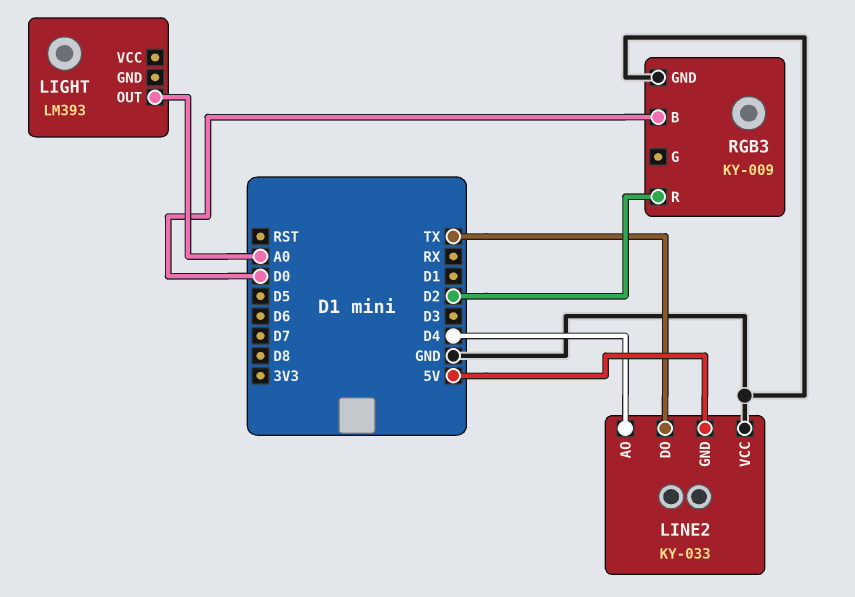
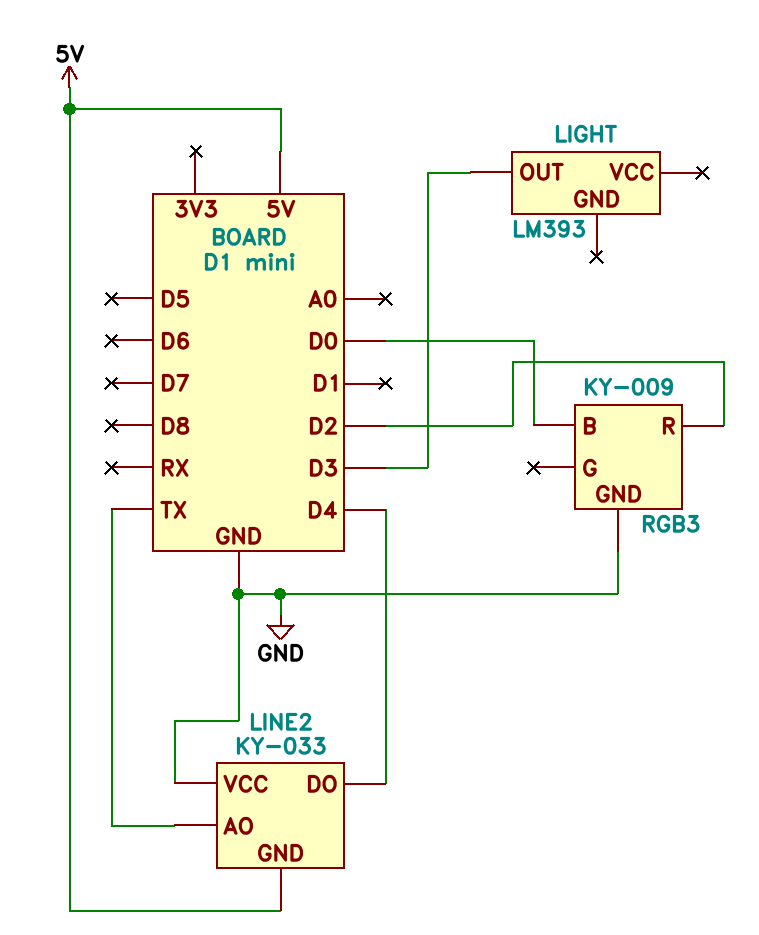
LIGHT pin OUT: A0 -> D3
LINE2 pin AO: D4 -> TX
LINE2 pin DO: TX -> D4

